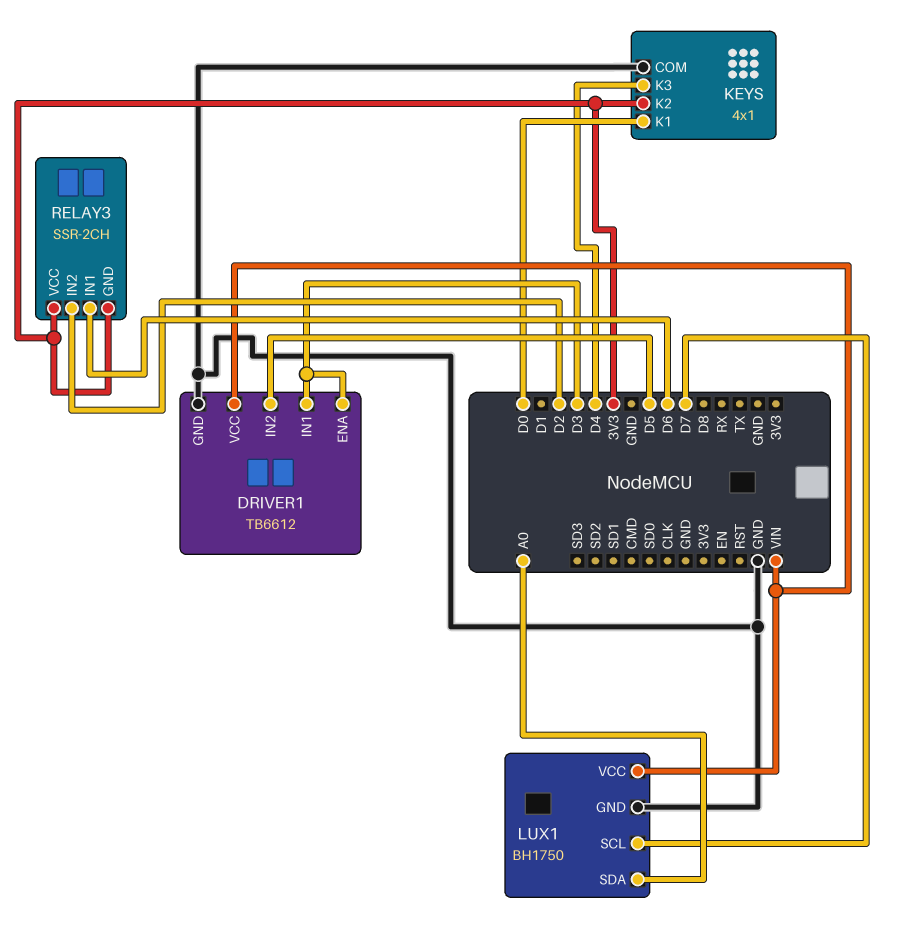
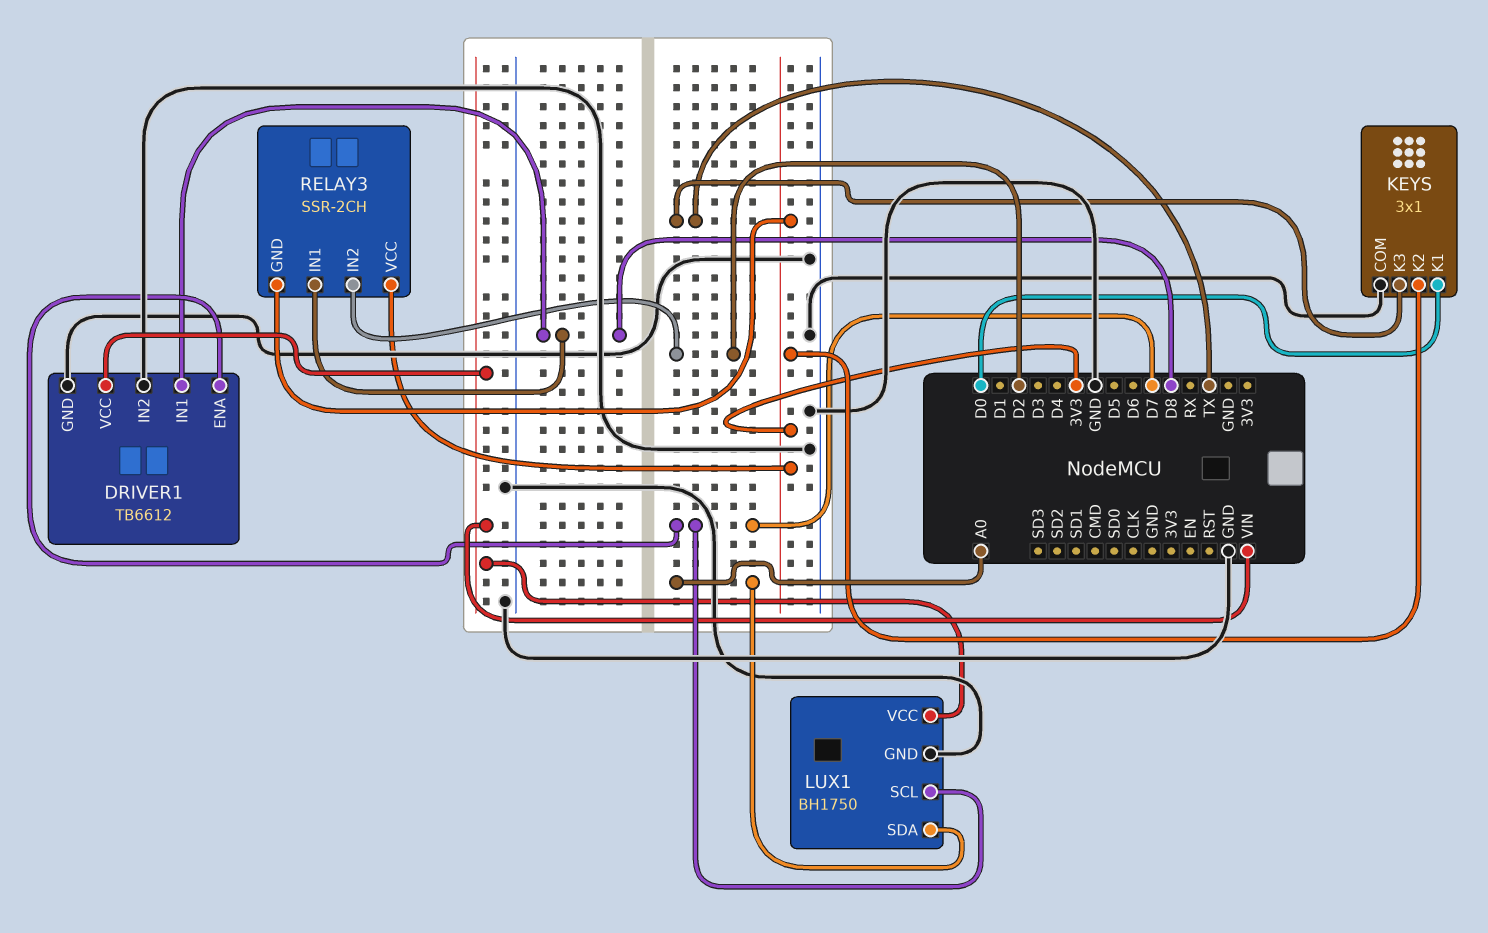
DRIVER1 pin ENA: D3 -> D7
DRIVER1 pin IN1: D3 -> D8
DRIVER1 pin IN2: D5 -> GND
KEYS: 4x1 -> 3x1
KEYS pin K3: D4 -> TX
RELAY3 pin IN1: D6 -> D8

